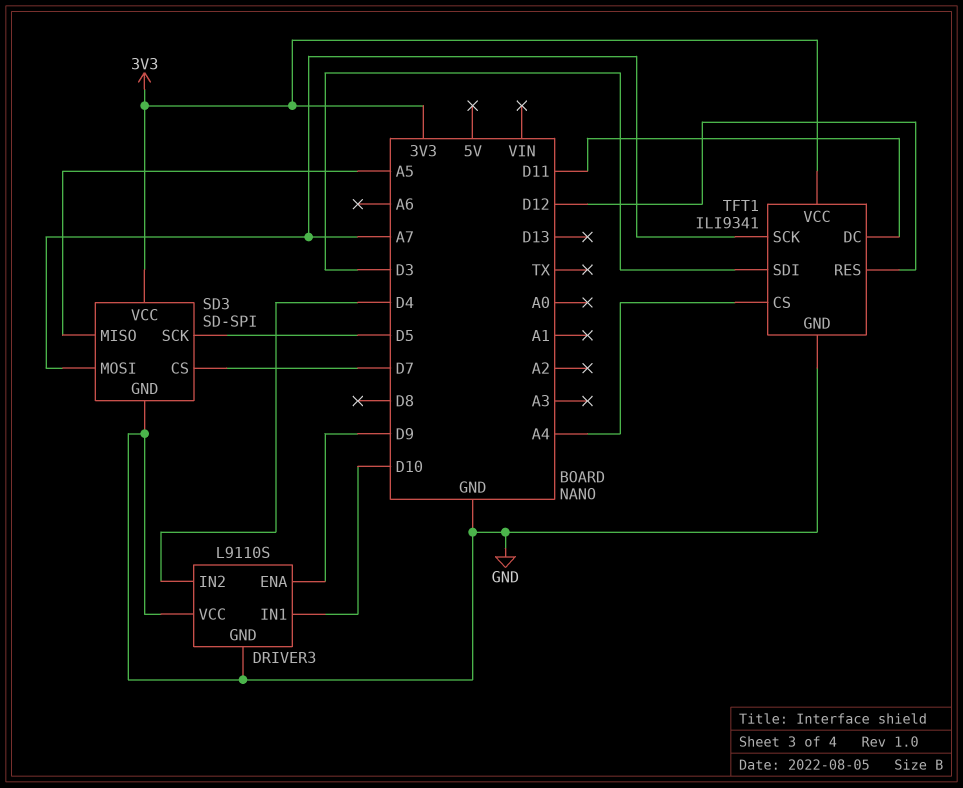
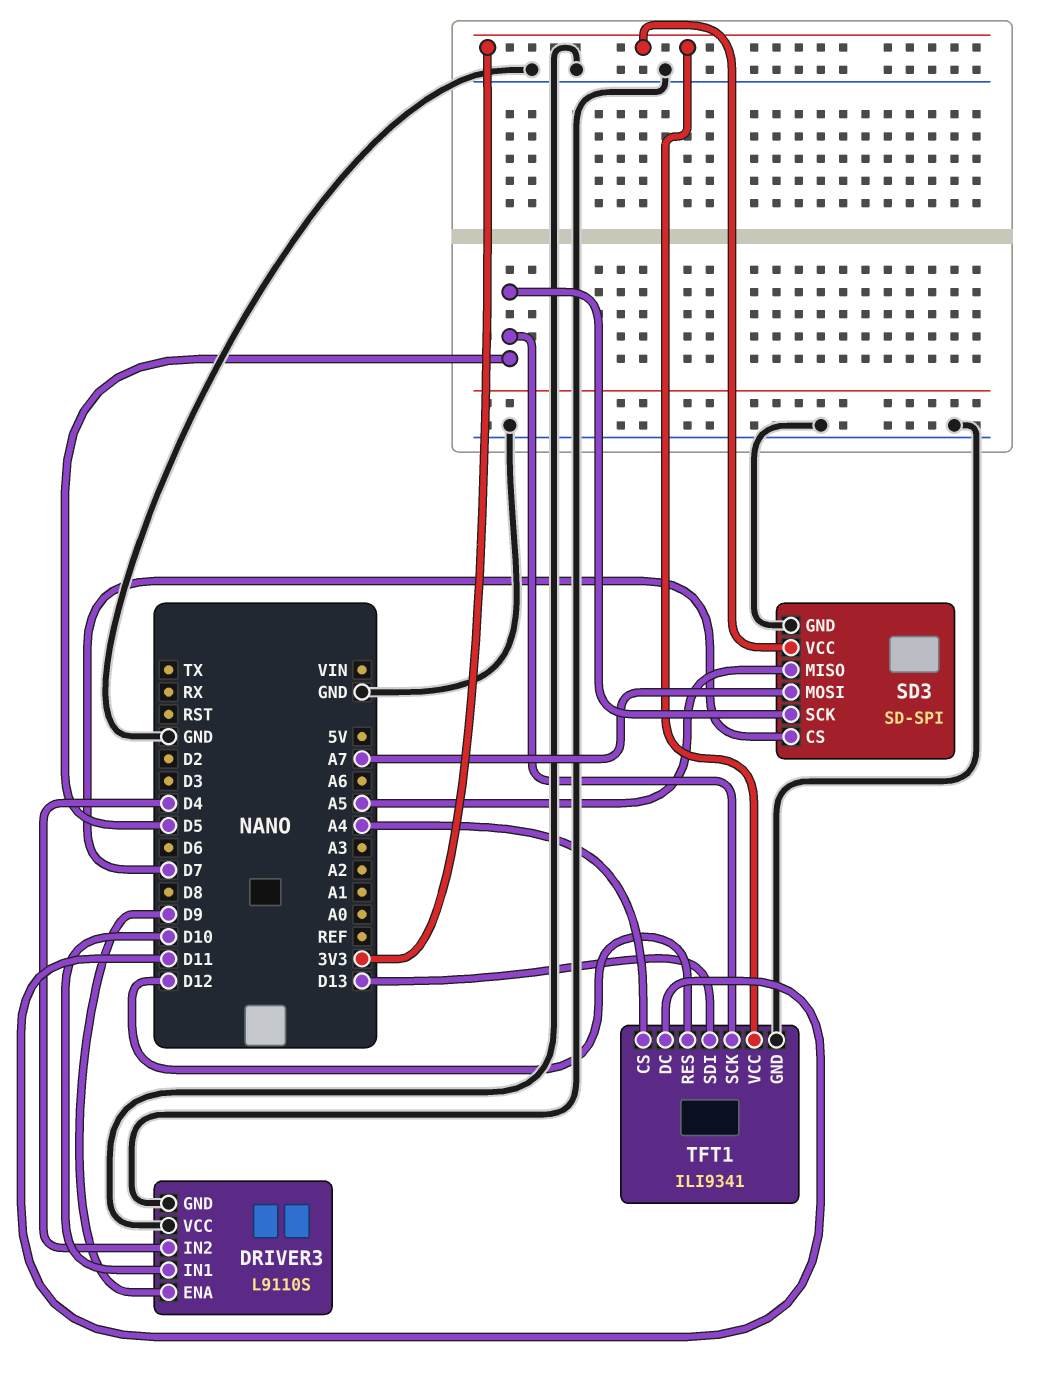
TFT1 pin SCK: A7 -> D5
TFT1 pin SDI: D3 -> D13

